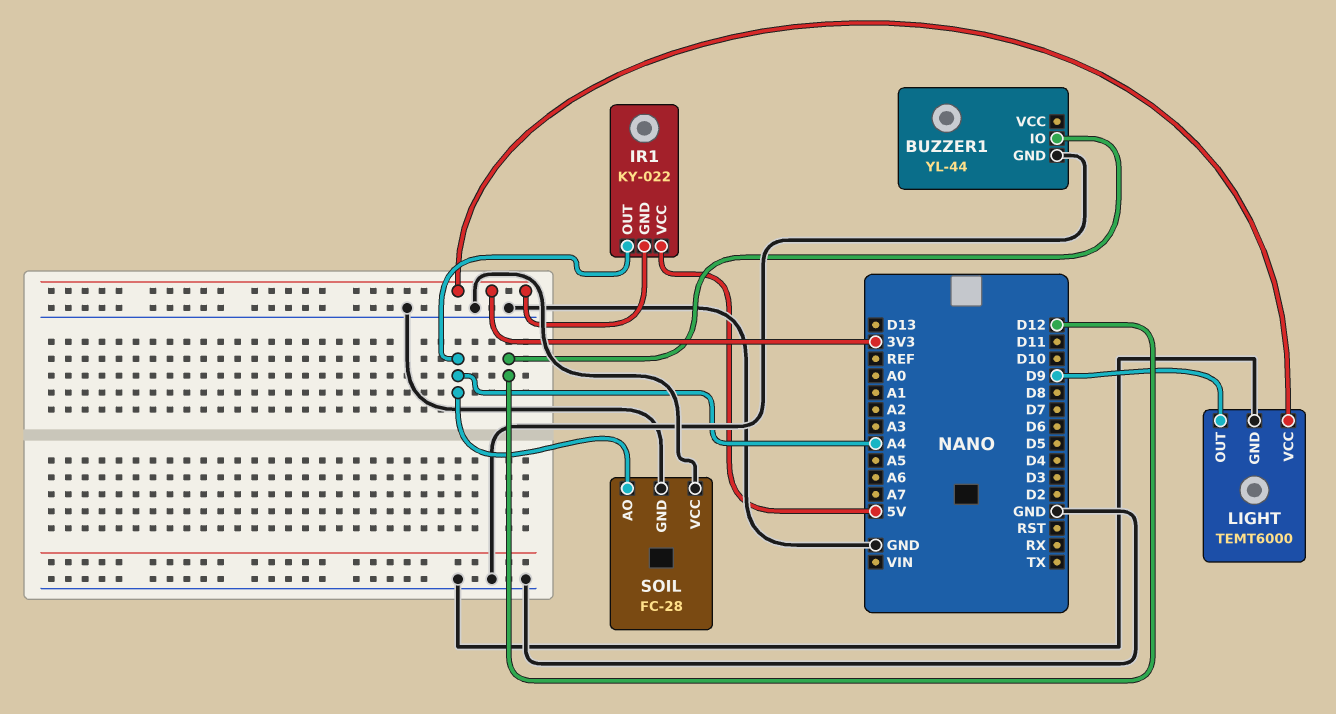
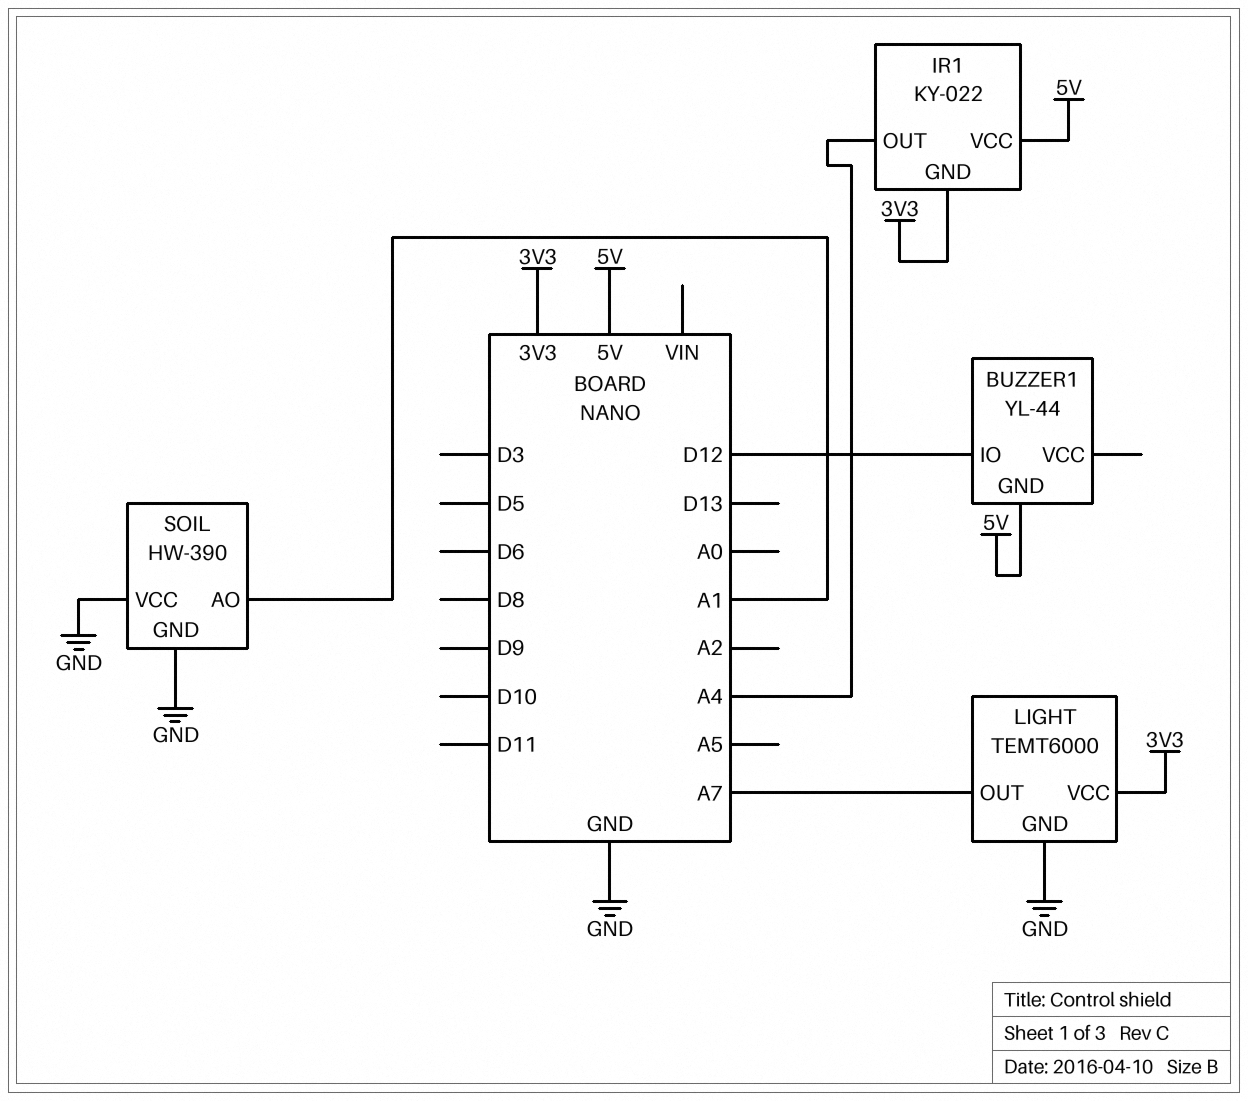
BUZZER1 pin GND: GND -> 5V
LIGHT pin OUT: D9 -> A7
SOIL: FC-28 -> HW-390
SOIL pin AO: A4 -> A1

